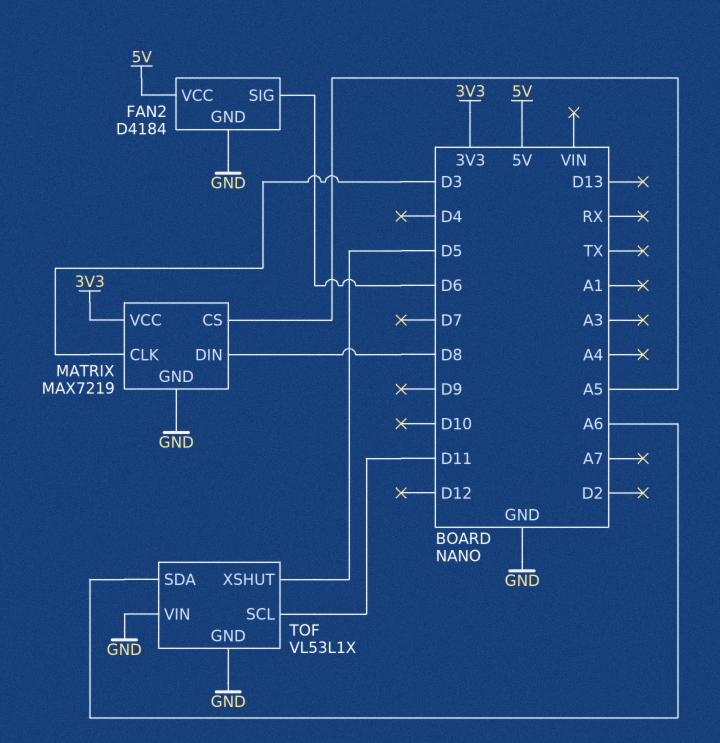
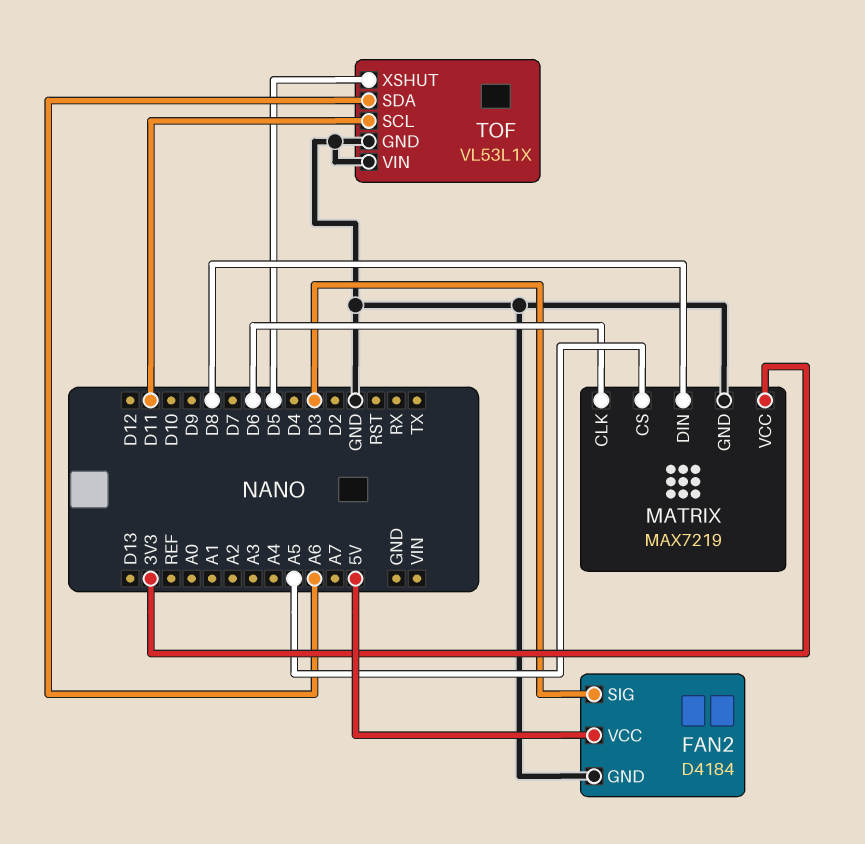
FAN2 pin SIG: D6 -> D3
MATRIX pin CLK: D3 -> D6

